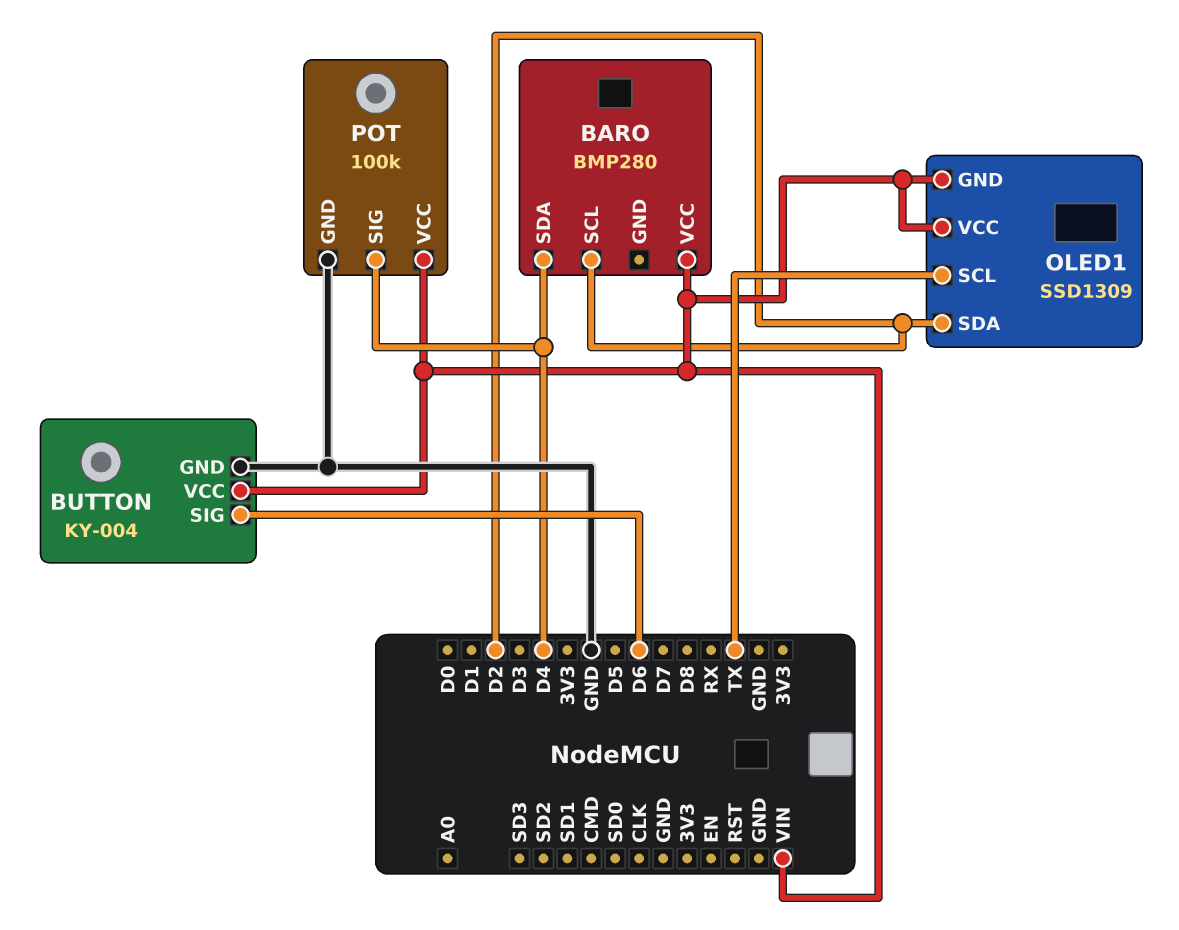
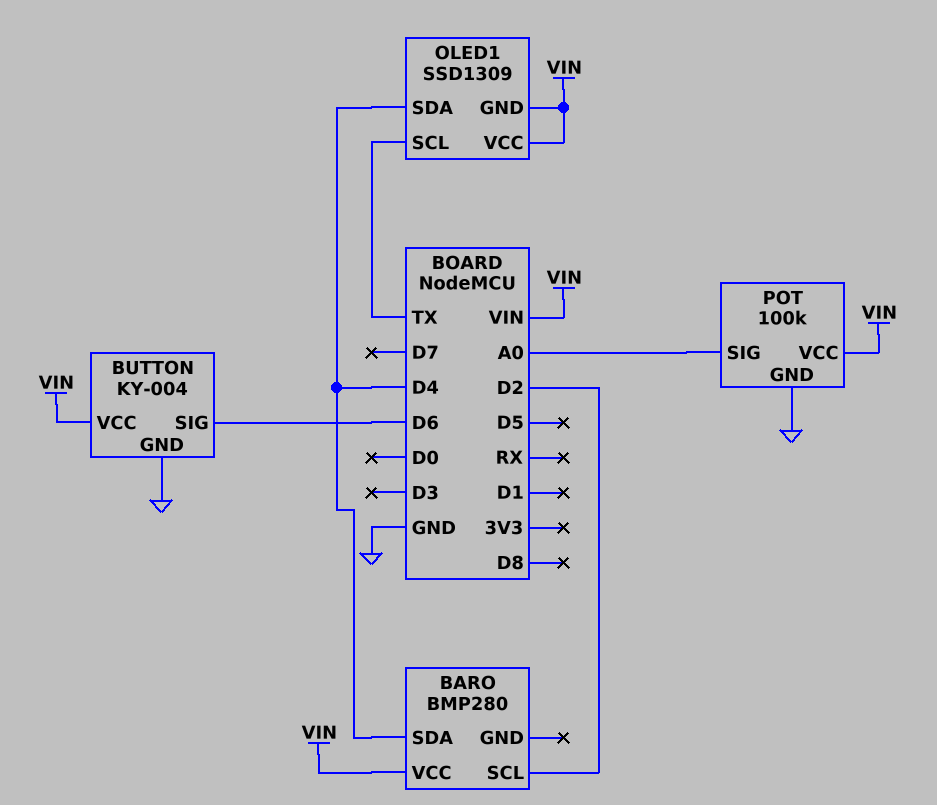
OLED1 pin SDA: D2 -> D4
POT pin SIG: D4 -> A0

